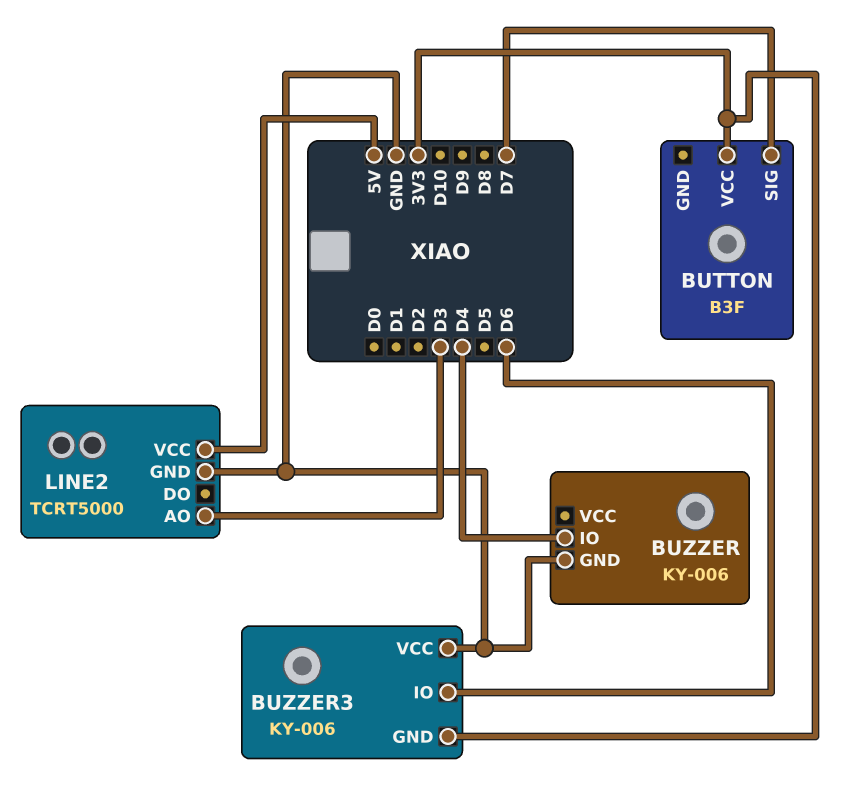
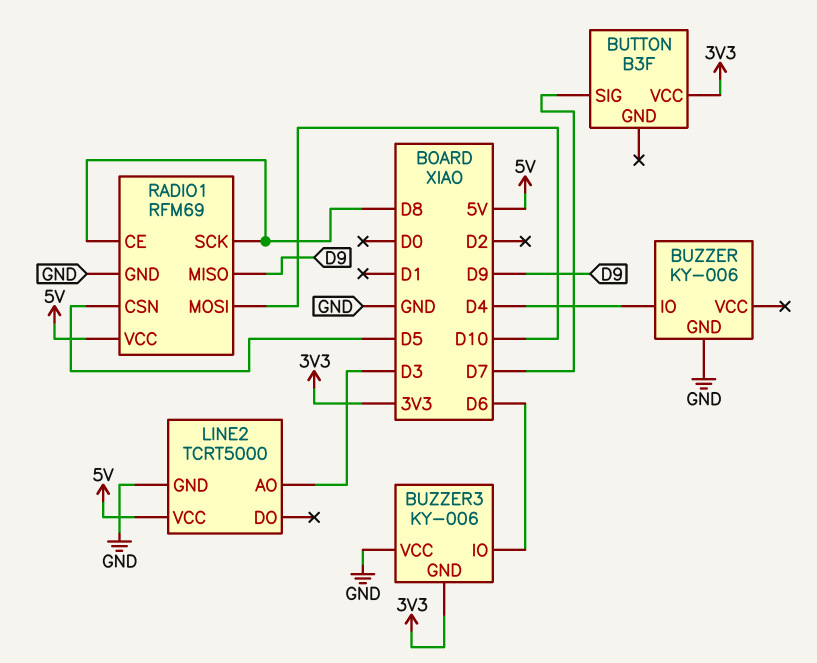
RADIO1: none -> RFM69
RADIO1 pin CE: none -> D8
RADIO1 pin CSN: none -> D5
RADIO1 pin GND: none -> GND
RADIO1 pin MISO: none -> D9
RADIO1 pin MOSI: none -> D10
RADIO1 pin SCK: none -> D8
RADIO1 pin VCC: none -> 5V

